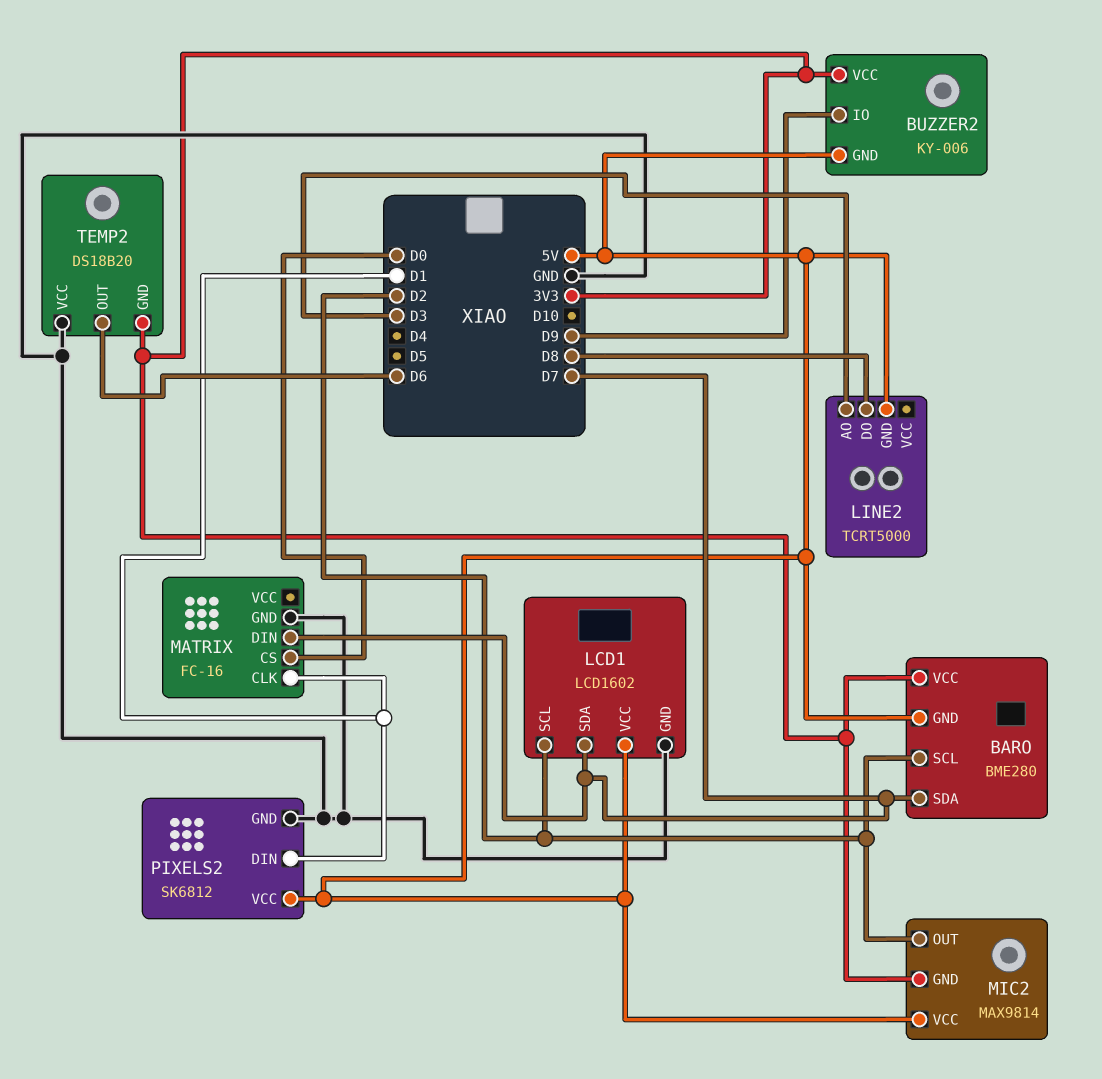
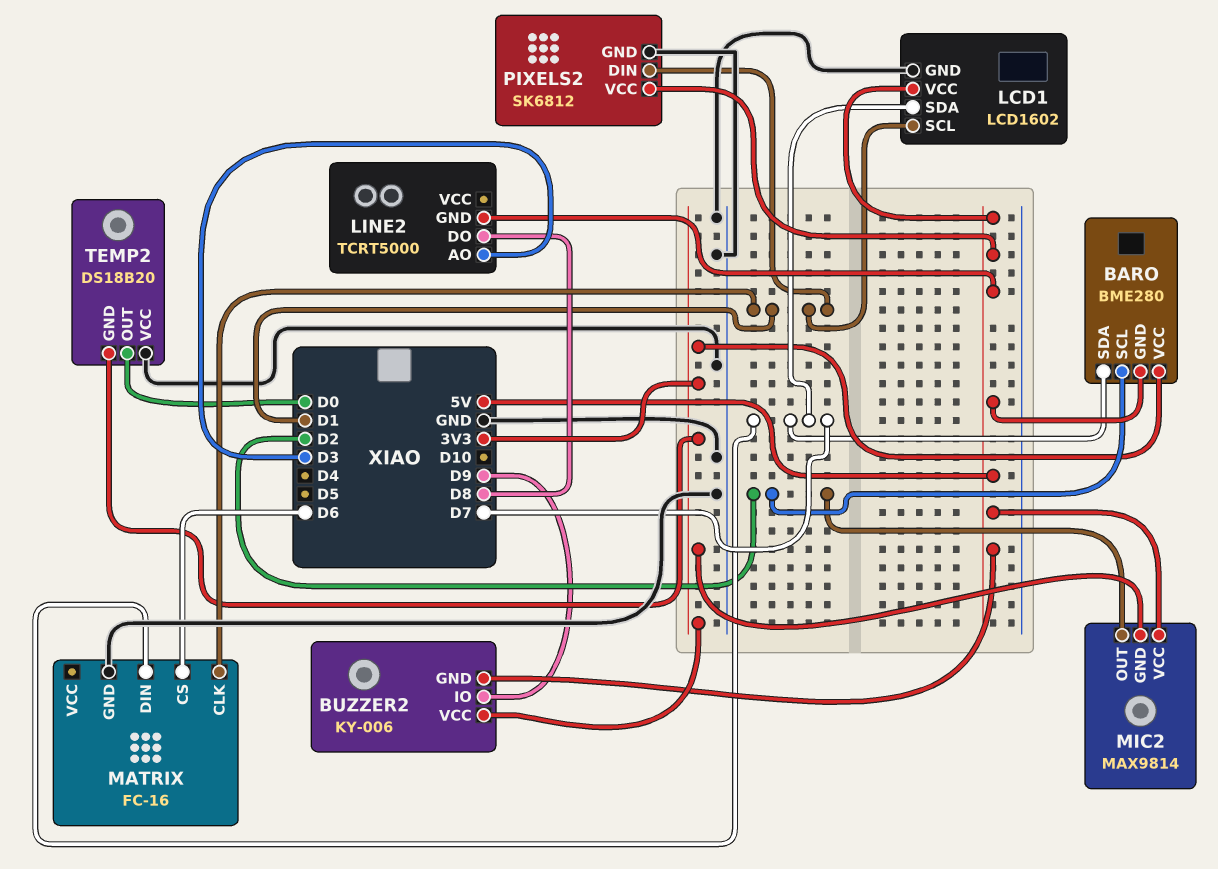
LCD1 pin SCL: D2 -> D1
MATRIX pin CS: D0 -> D6
TEMP2 pin OUT: D6 -> D0

